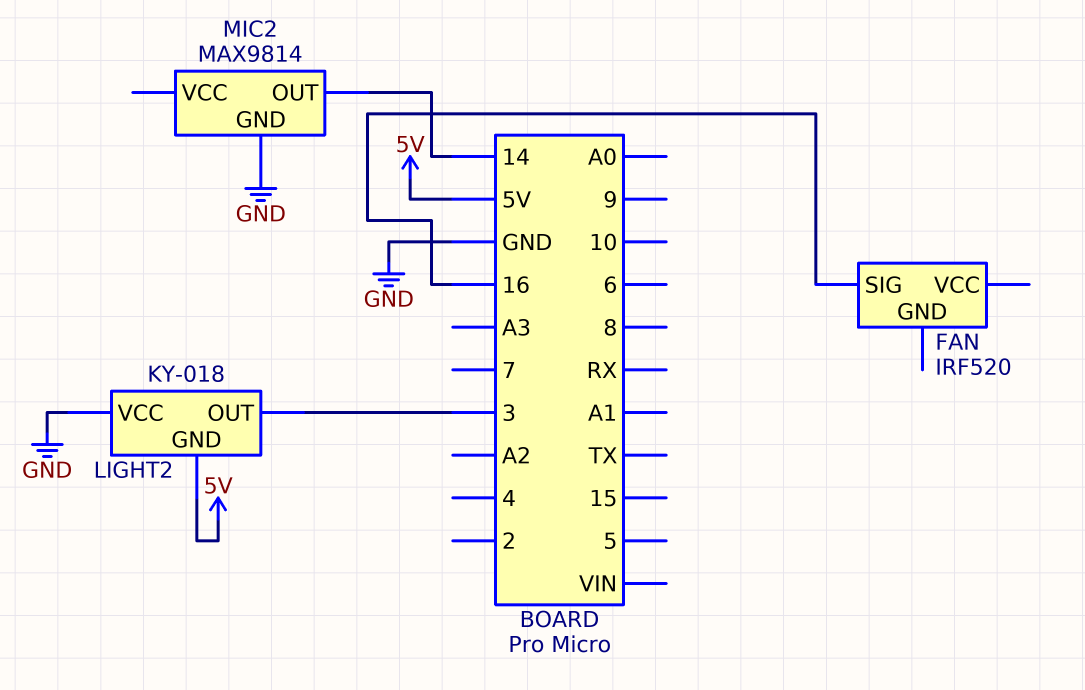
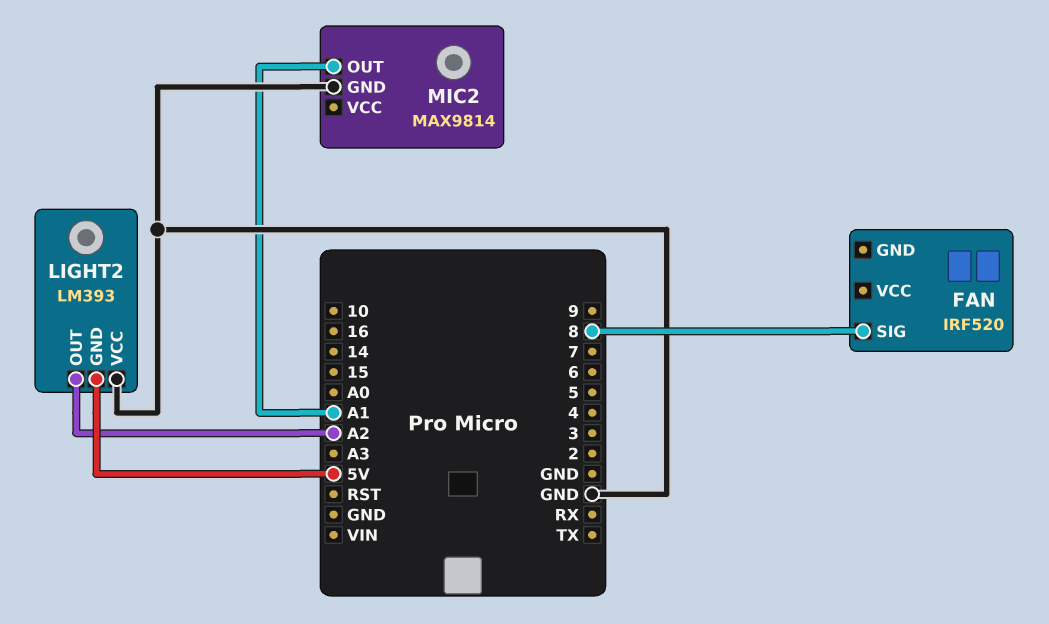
FAN pin SIG: 16 -> 8
LIGHT2: KY-018 -> LM393
LIGHT2 pin OUT: 3 -> A2
MIC2 pin OUT: 14 -> A1

